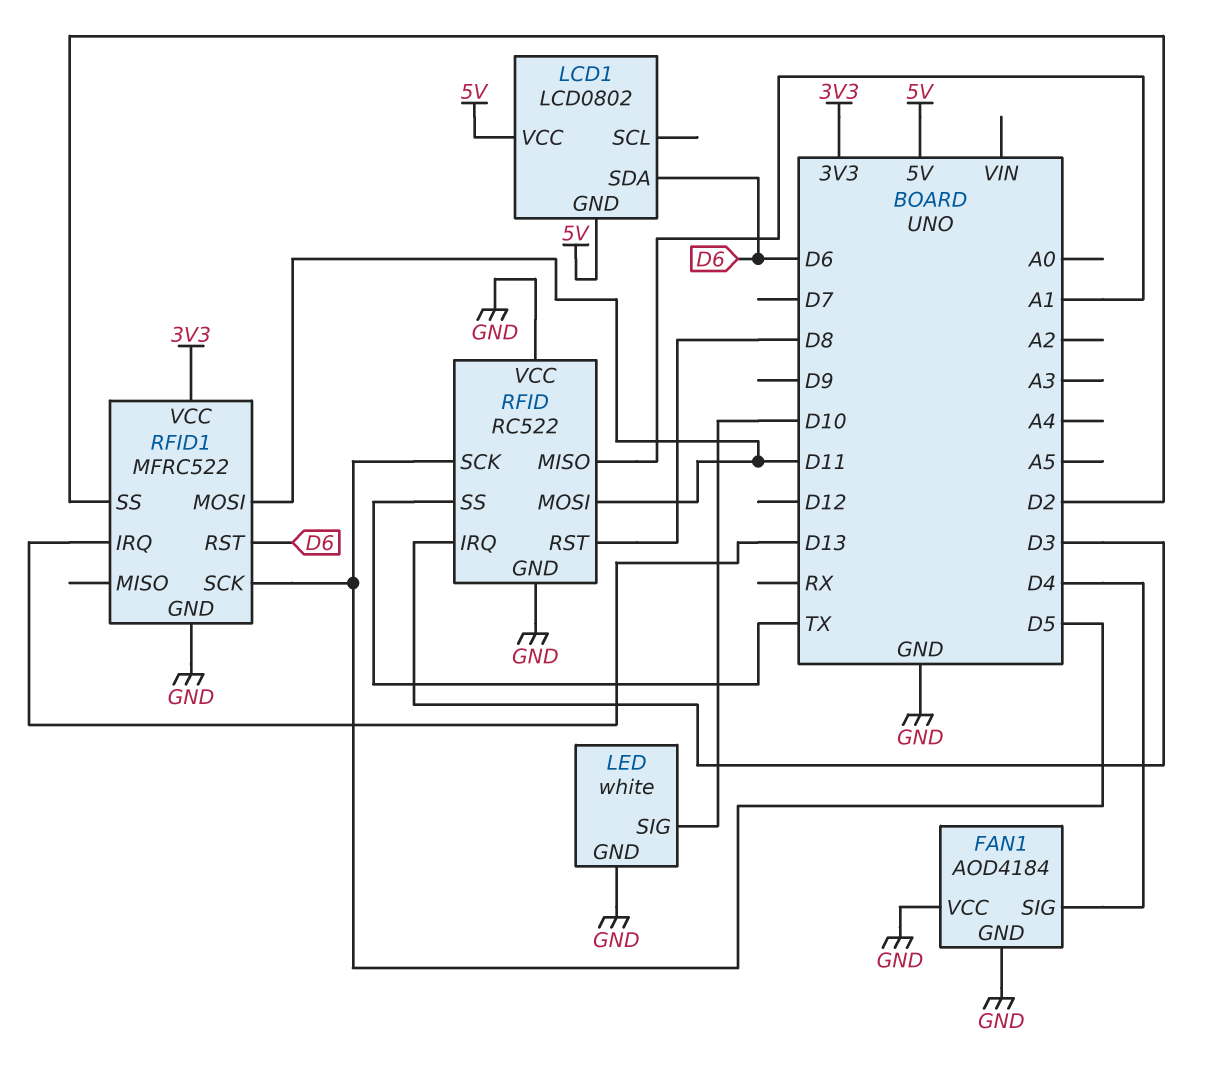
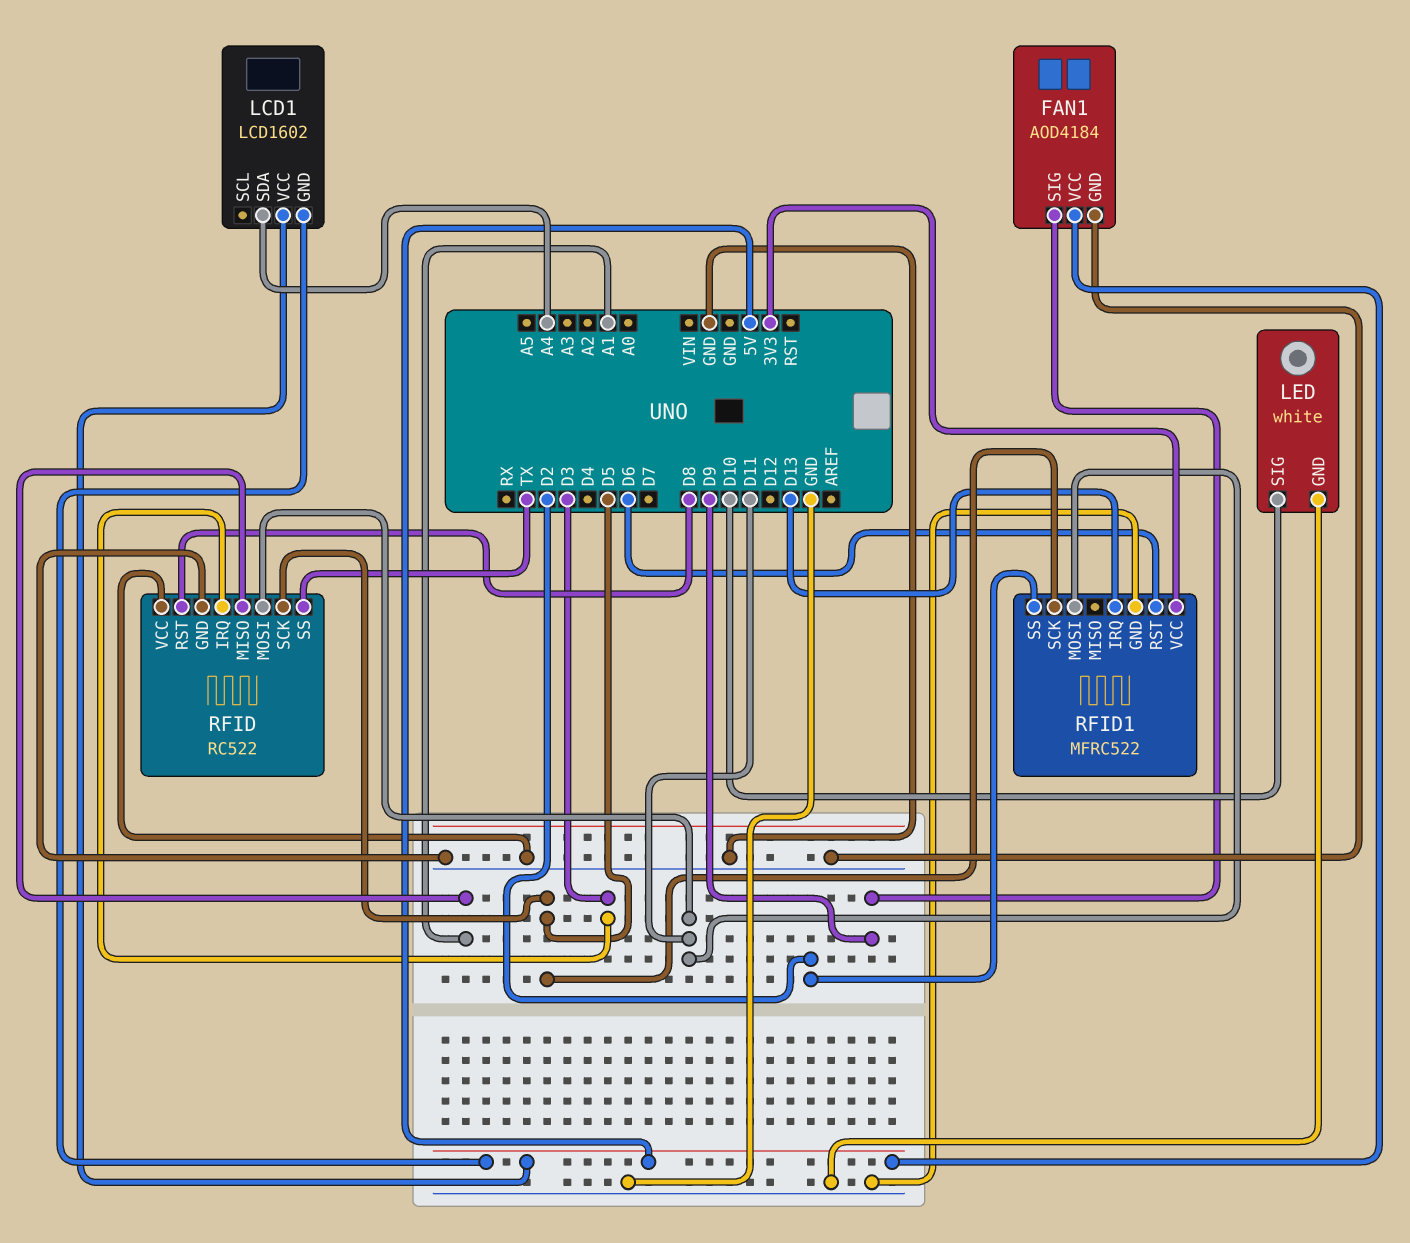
FAN1 pin SIG: D4 -> D9
FAN1 pin VCC: GND -> 5V
LCD1: LCD0802 -> LCD1602
LCD1 pin SDA: D6 -> A4

